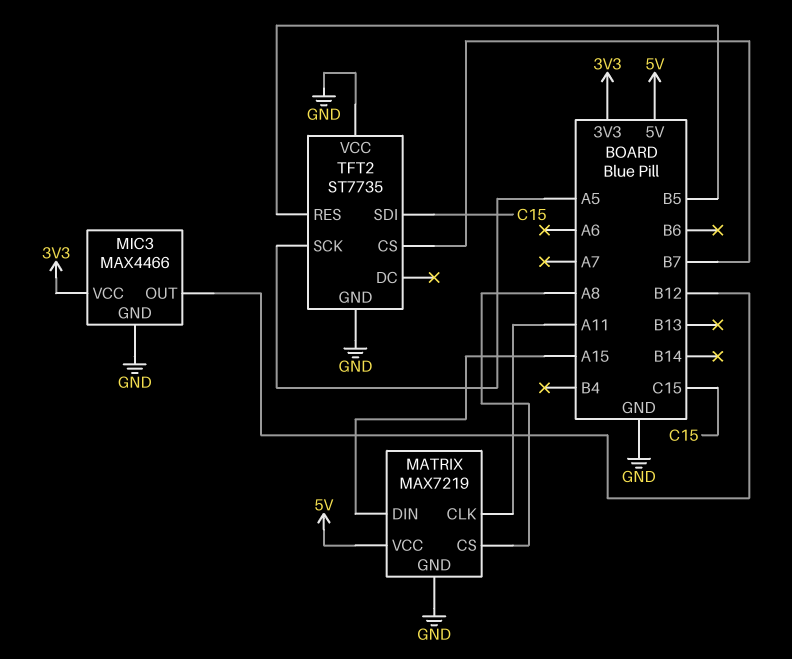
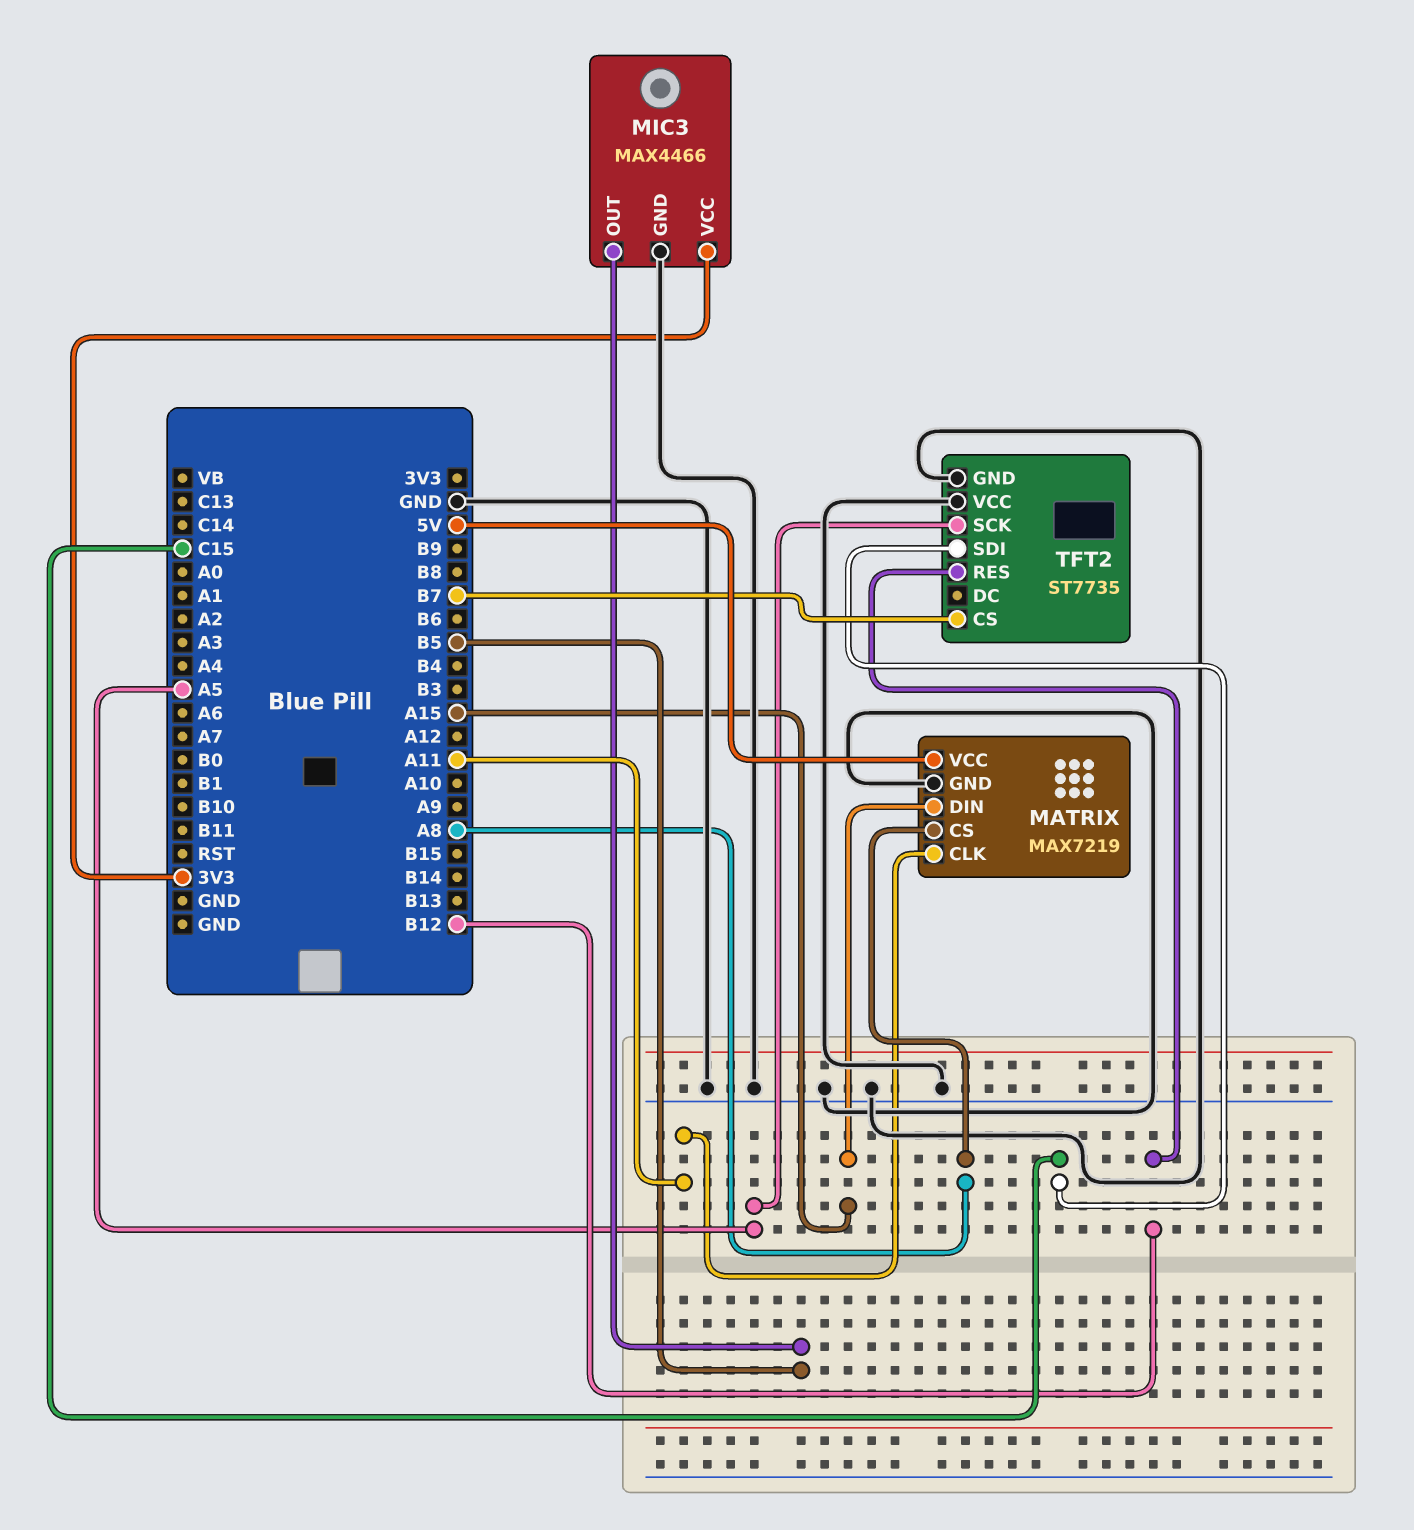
MIC3 pin OUT: B12 -> B5
TFT2 pin RES: B5 -> B12

